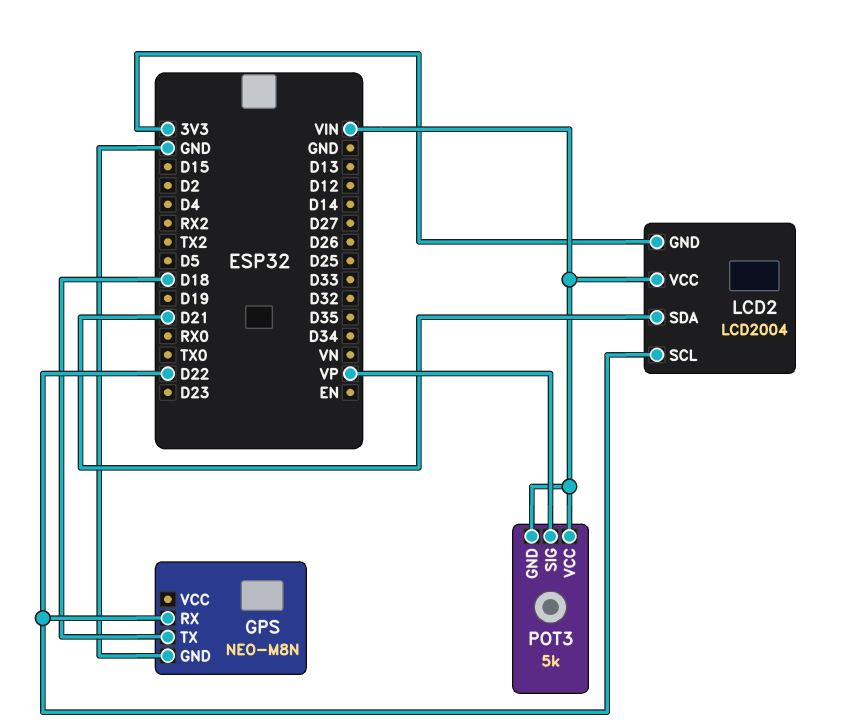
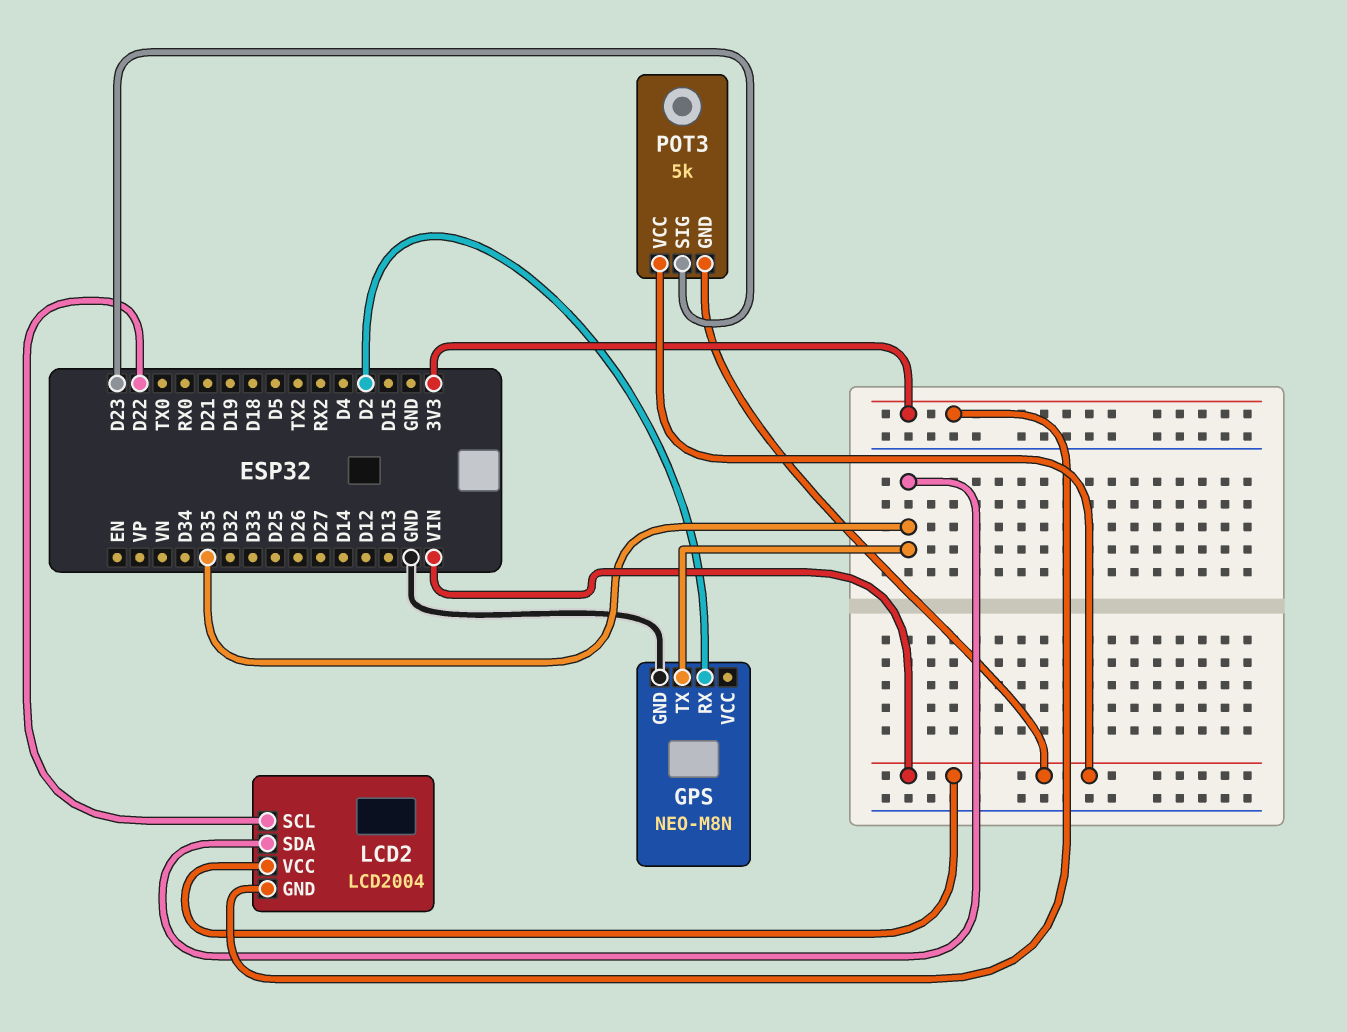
GPS pin RX: D22 -> D2
GPS pin TX: D18 -> D35
LCD2 pin SDA: D21 -> D35
POT3 pin SIG: VP -> D23

